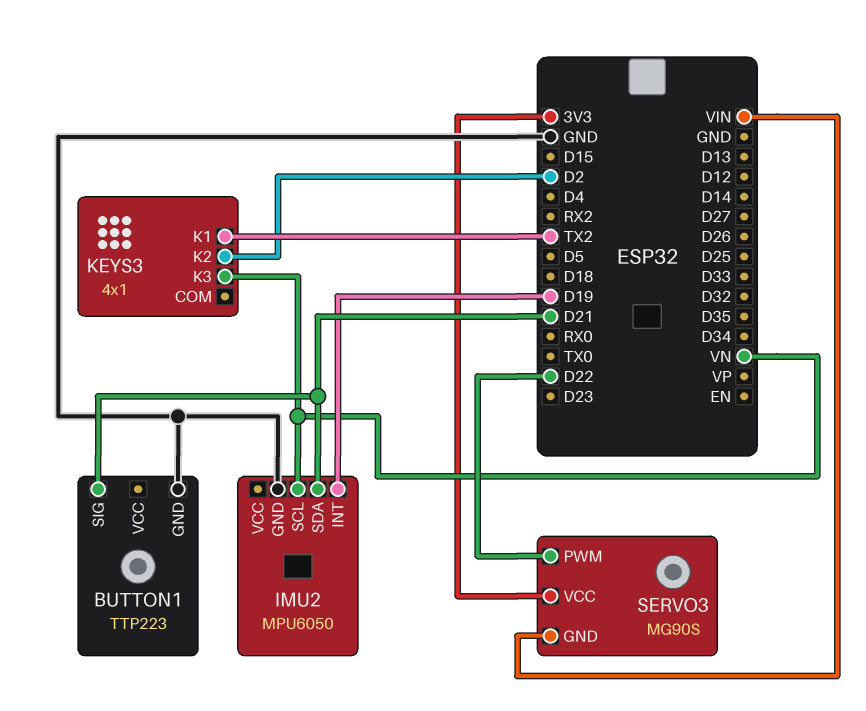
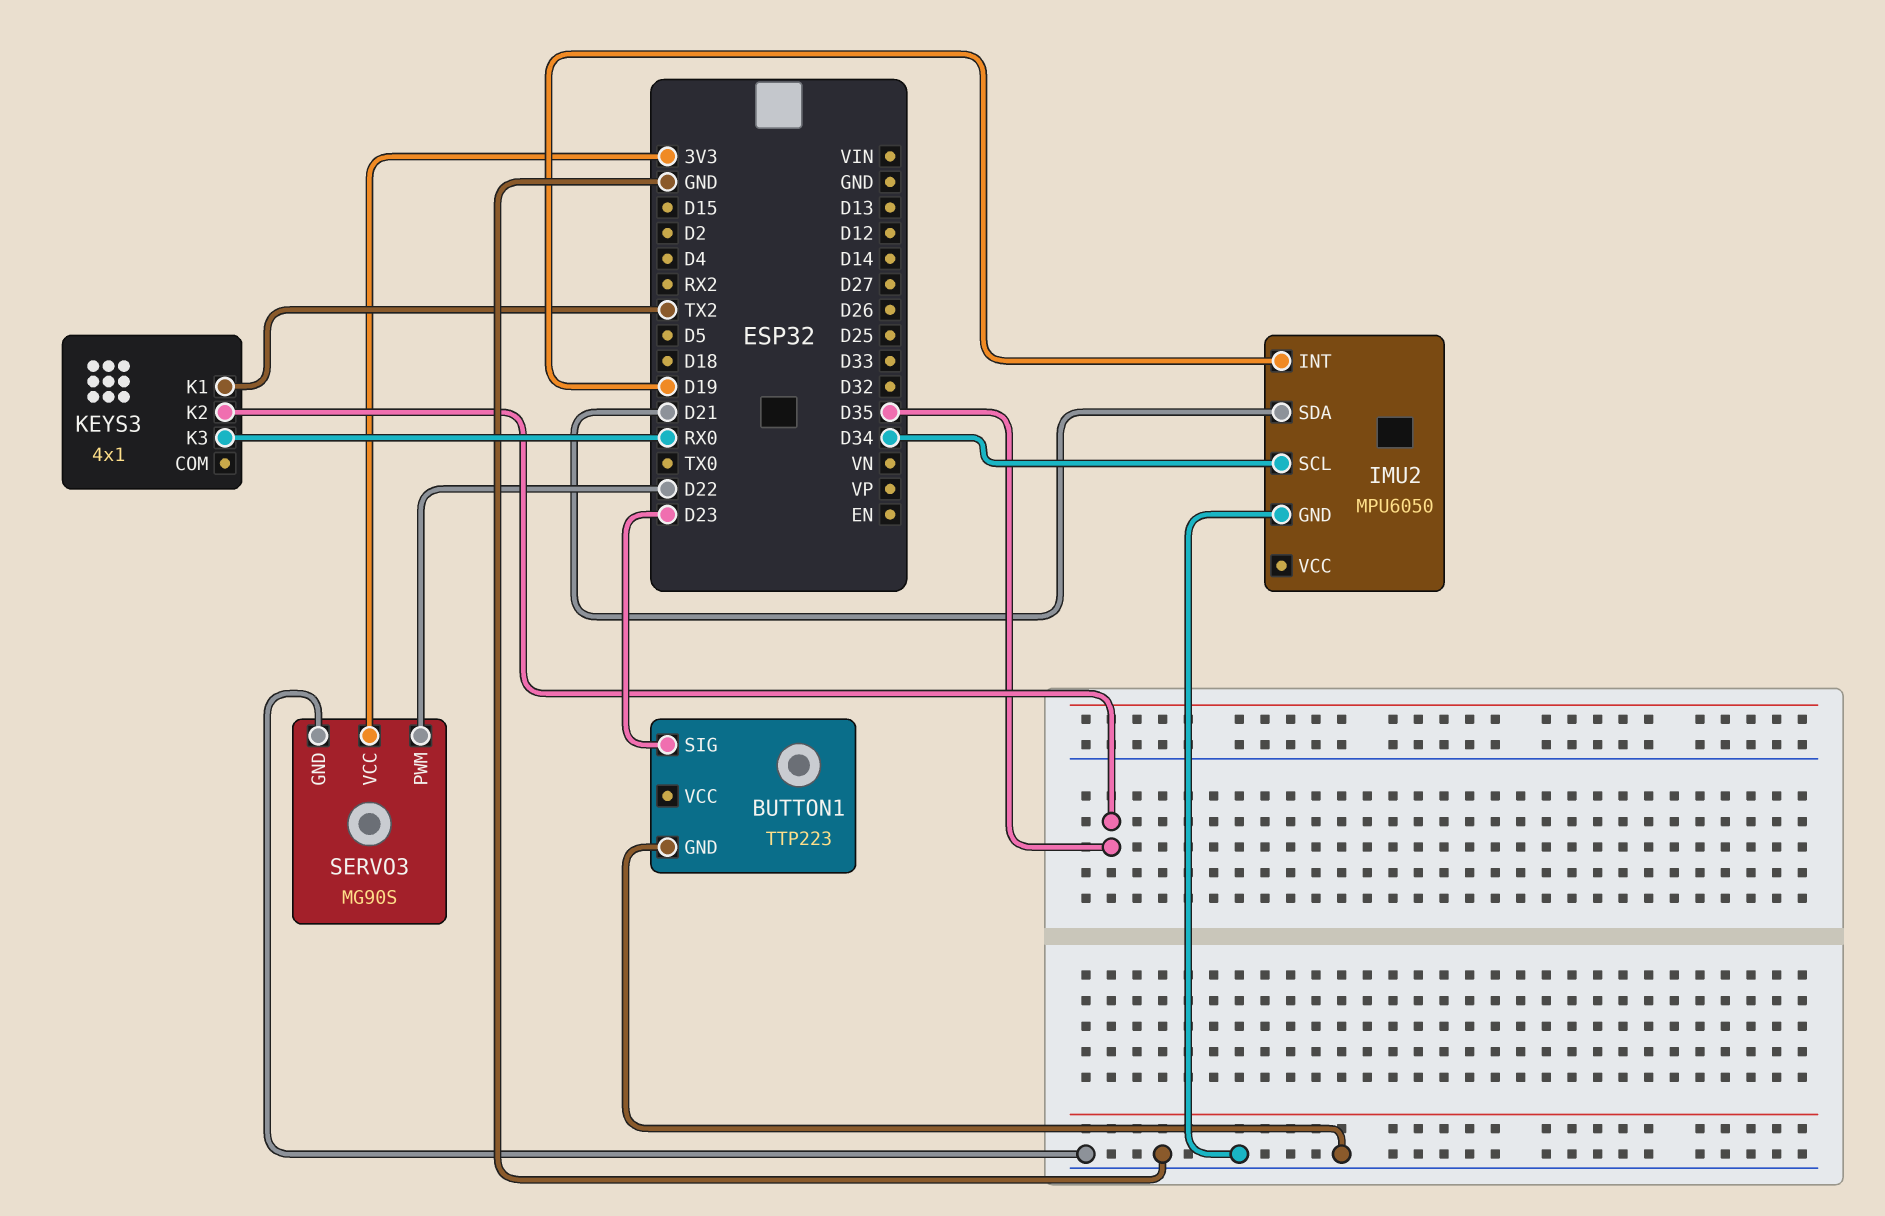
BUTTON1 pin SIG: D21 -> D23
IMU2 pin SCL: VN -> D34
KEYS3 pin K2: D2 -> D35
KEYS3 pin K3: VN -> RX0
SERVO3 pin GND: VIN -> GND

